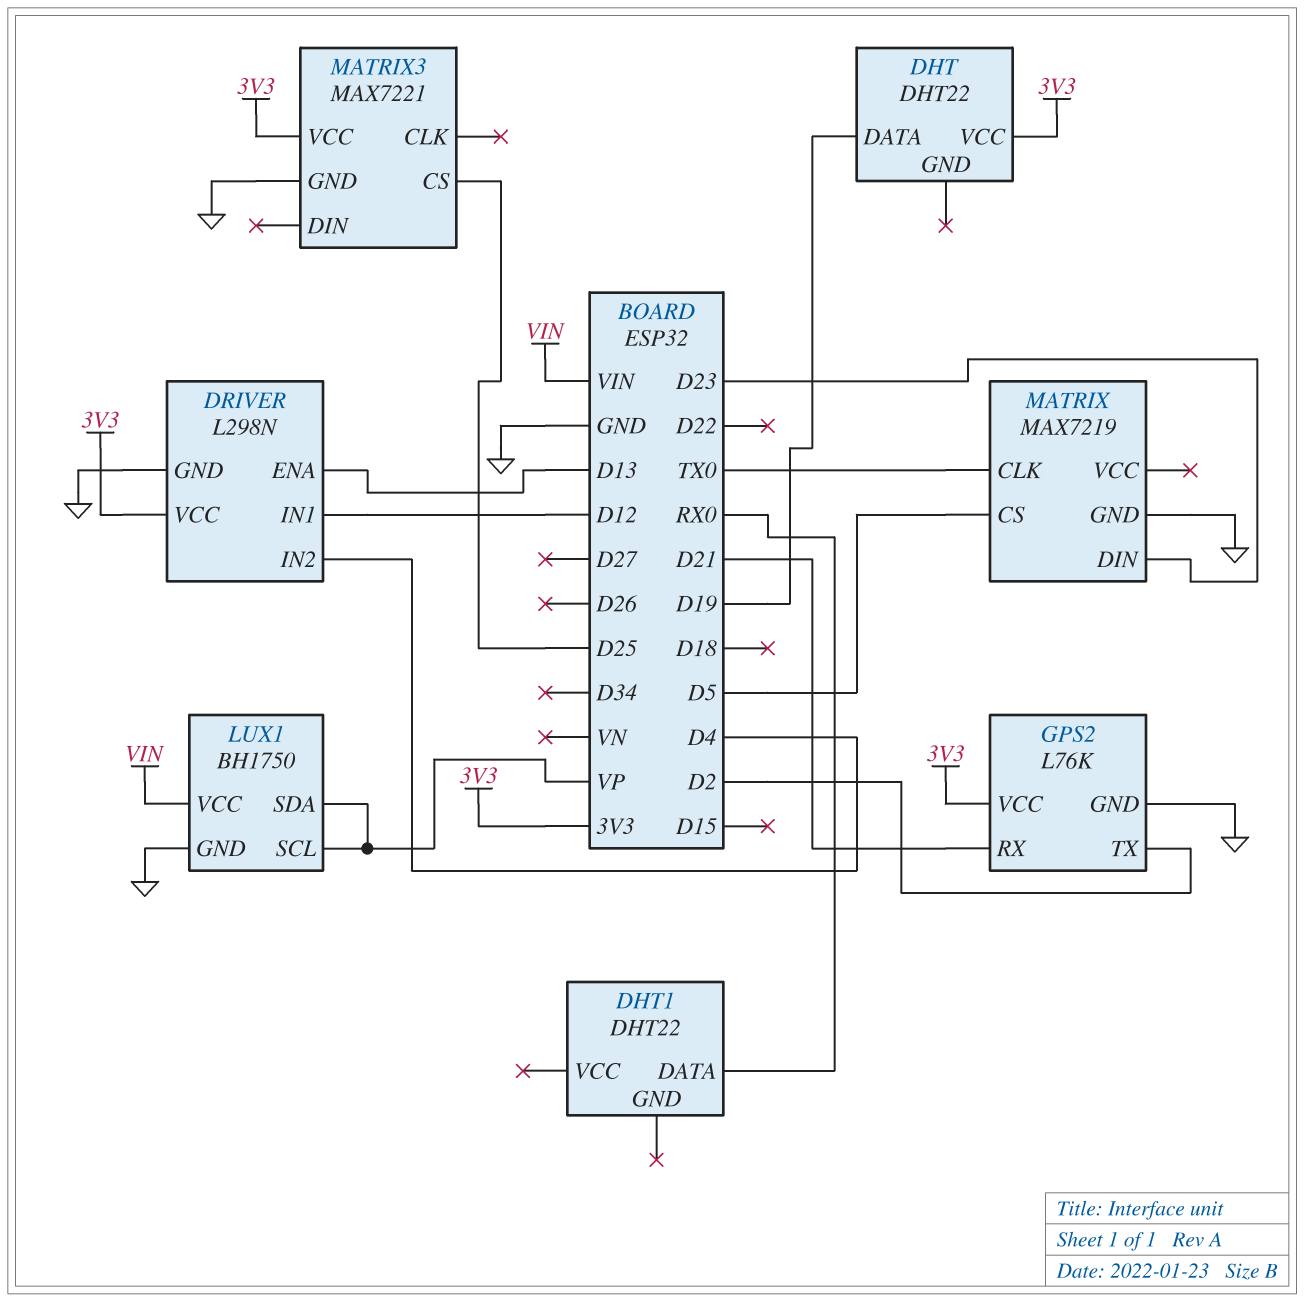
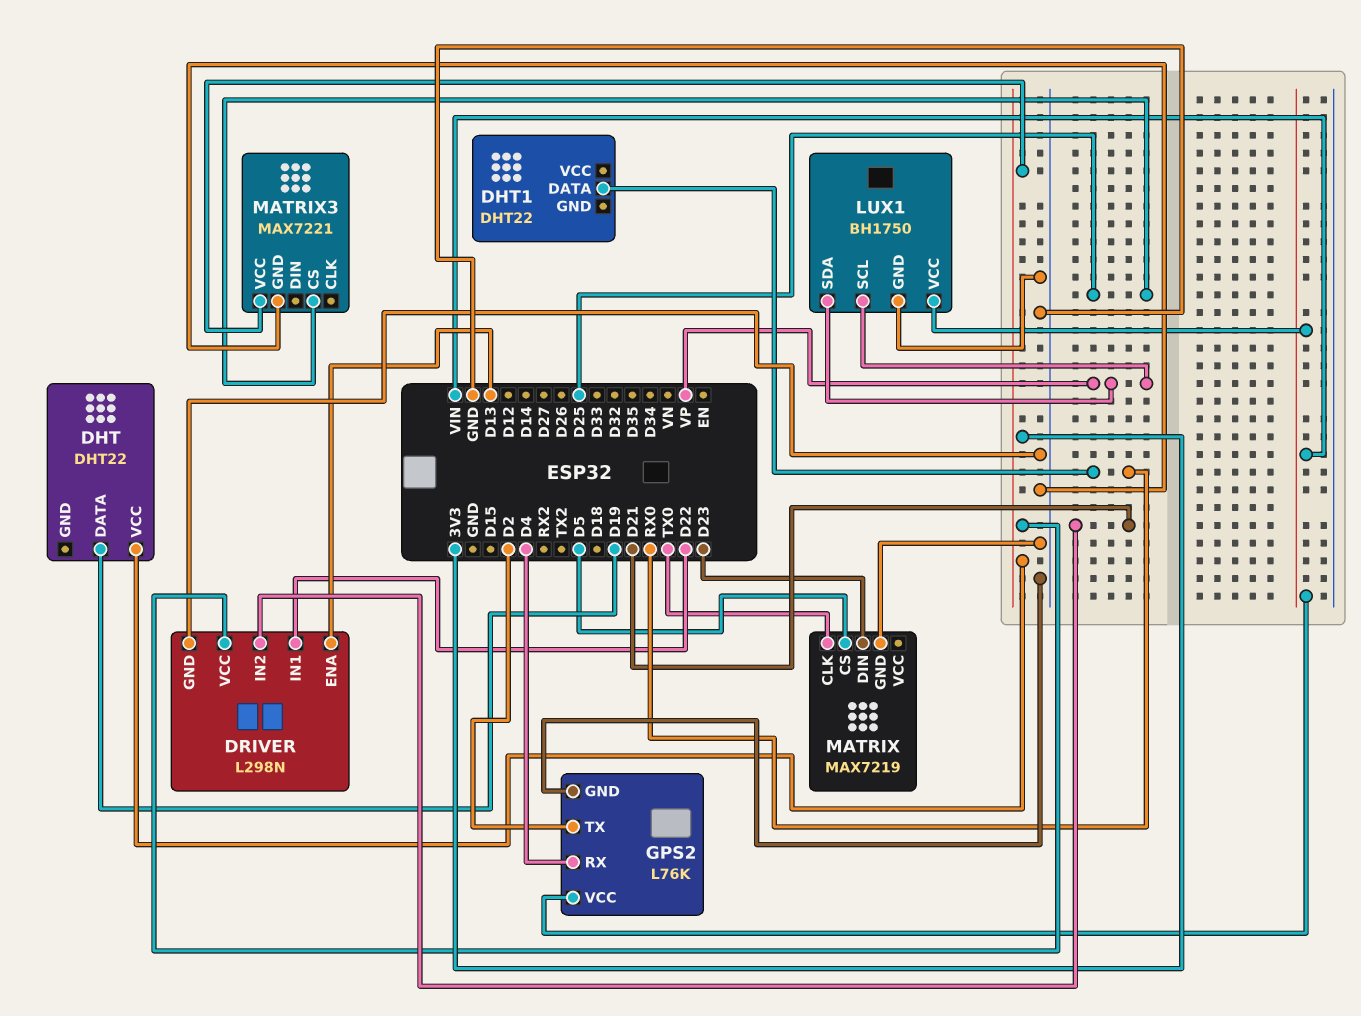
DRIVER pin IN1: D12 -> D22
DRIVER pin IN2: D4 -> D21
GPS2 pin RX: D21 -> D4
GPS2 pin VCC: 3V3 -> VIN

